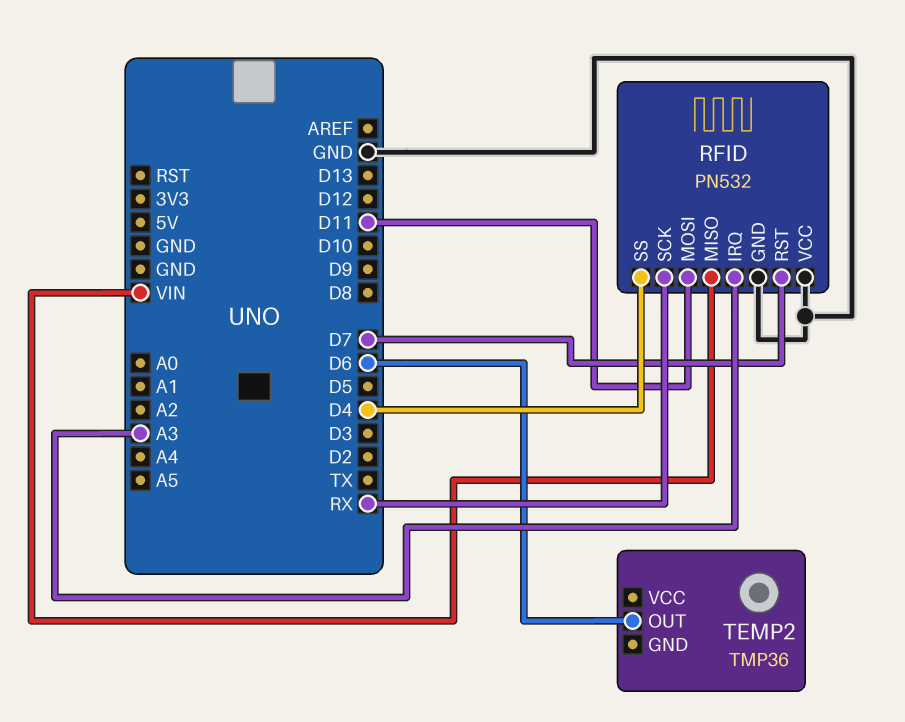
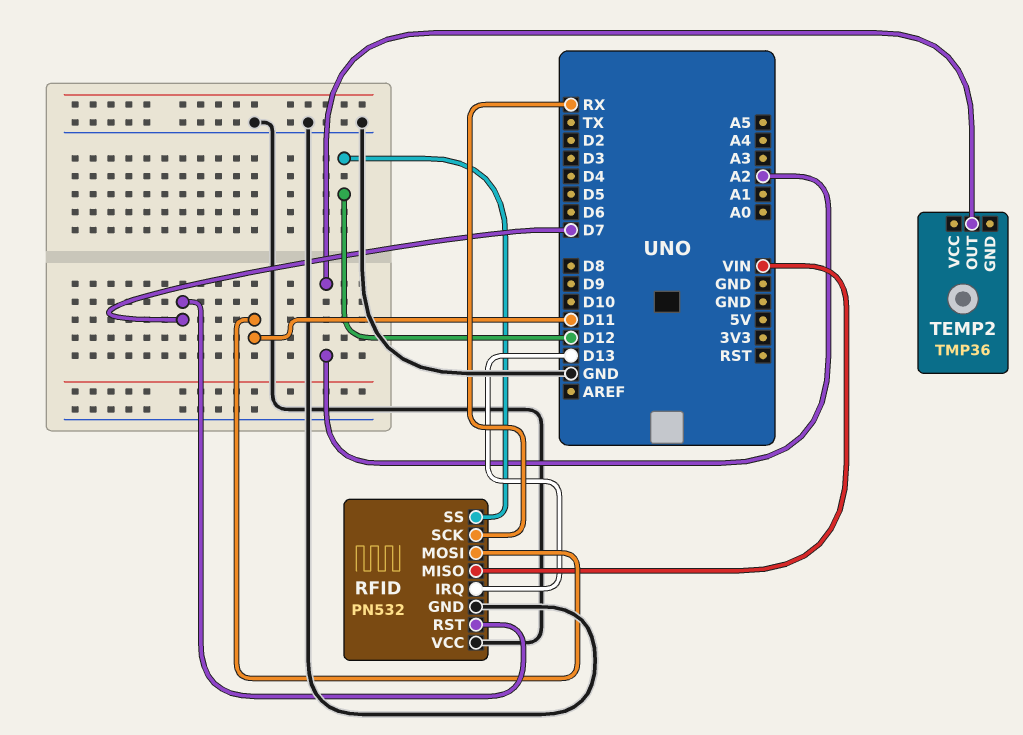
RFID pin IRQ: A3 -> D13
RFID pin SS: D4 -> D12
TEMP2 pin OUT: D6 -> A2

